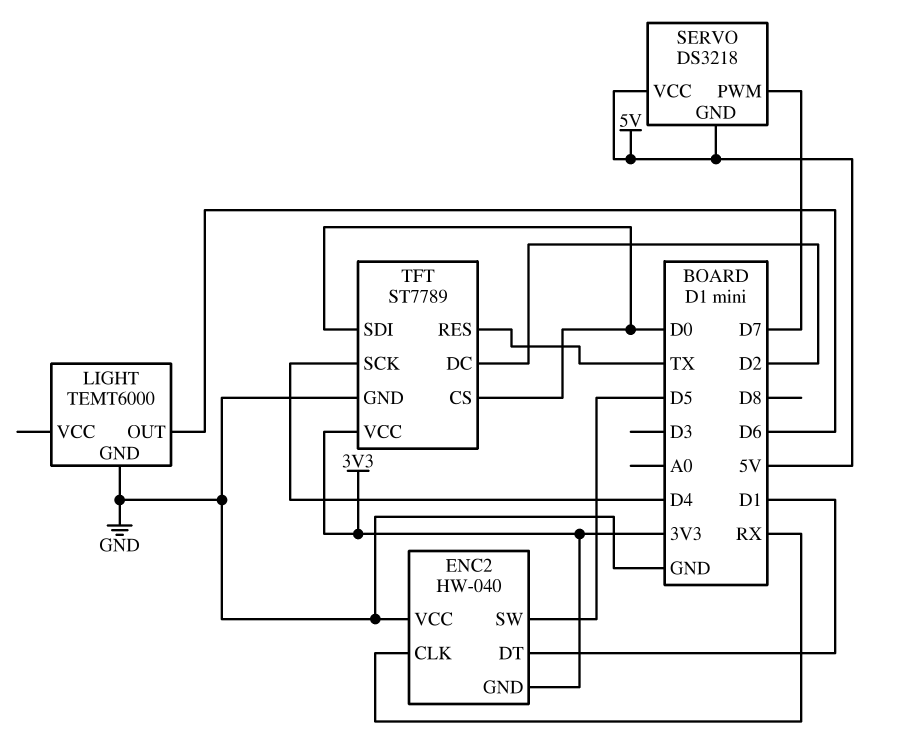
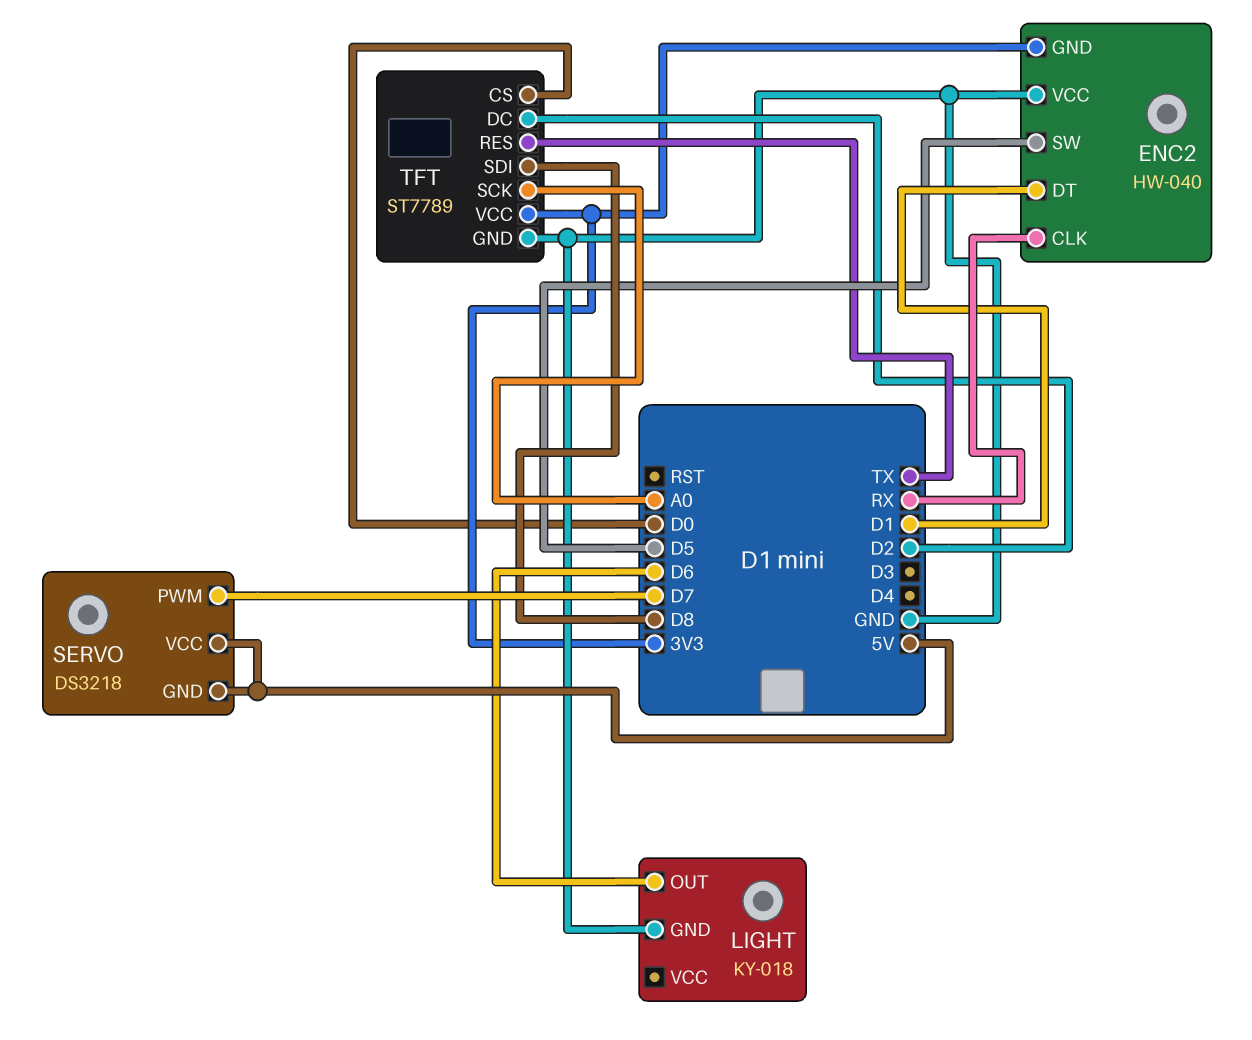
LIGHT: TEMT6000 -> KY-018
TFT pin SCK: D4 -> A0
TFT pin SDI: D0 -> D8

